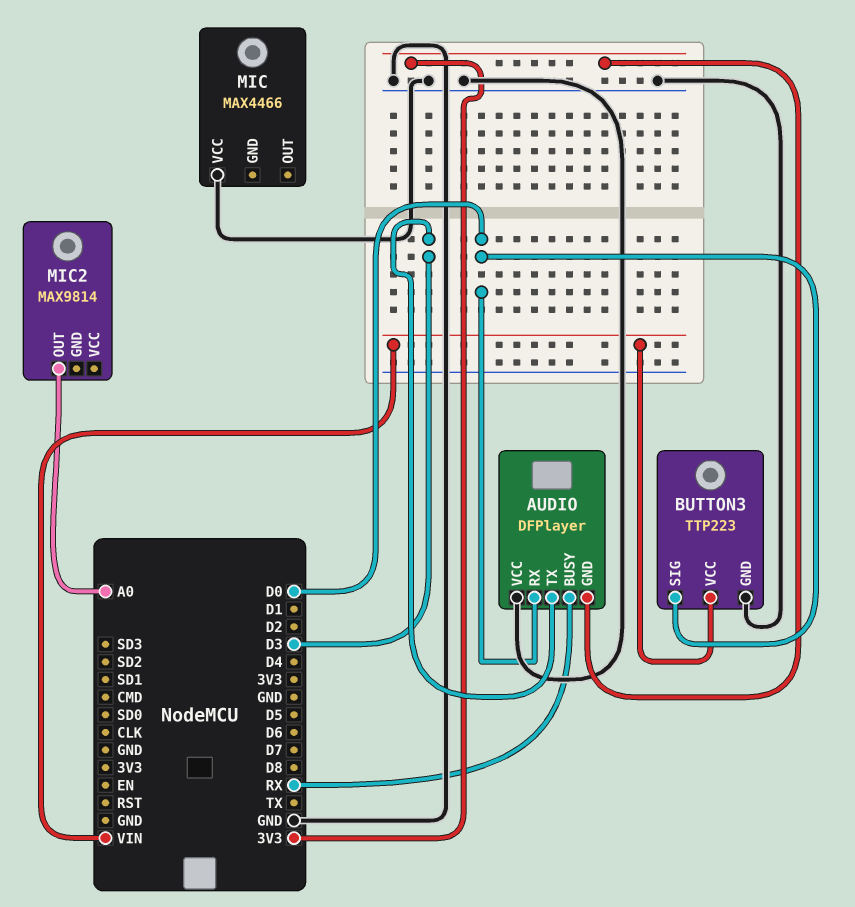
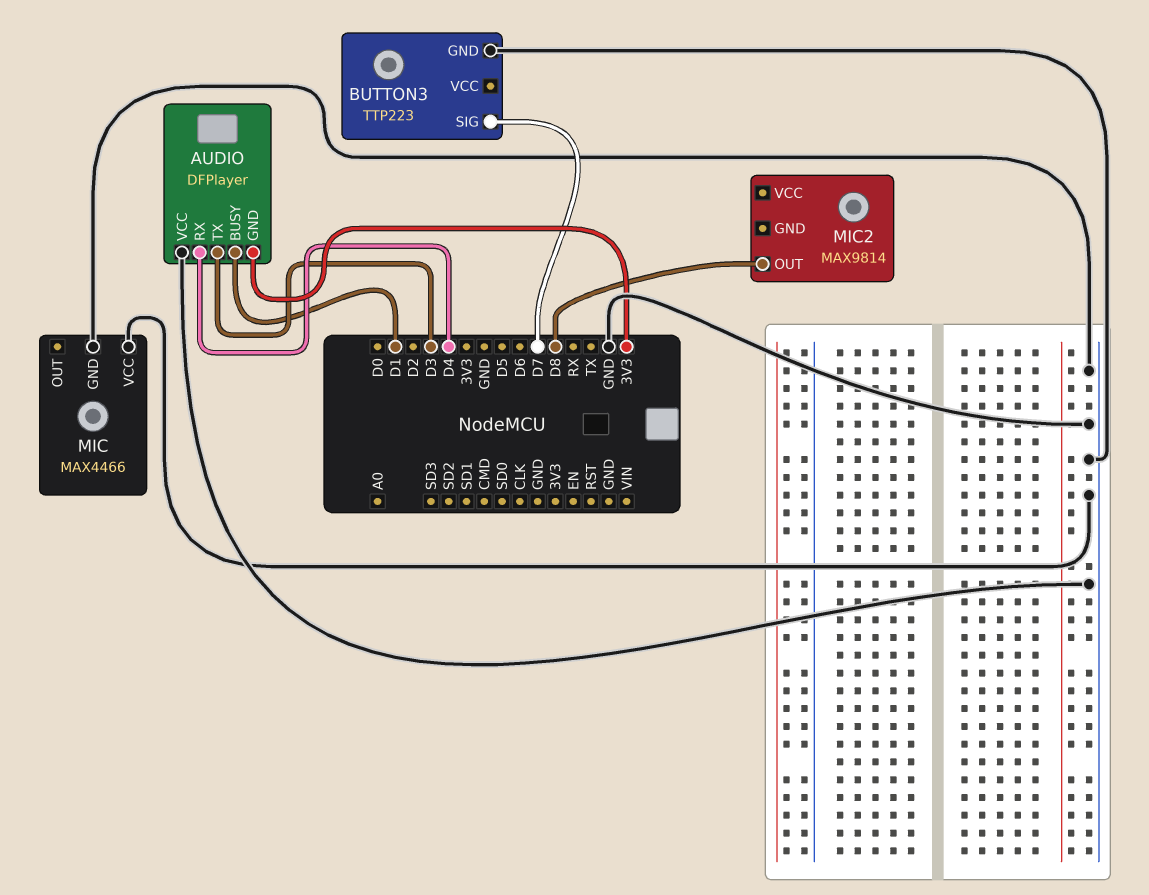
AUDIO pin BUSY: RX -> D1
AUDIO pin RX: D0 -> D4
BUTTON3 pin SIG: D0 -> D7
BUTTON3 pin VCC: VIN -> none
MIC pin GND: none -> GND
MIC2 pin OUT: A0 -> D8

